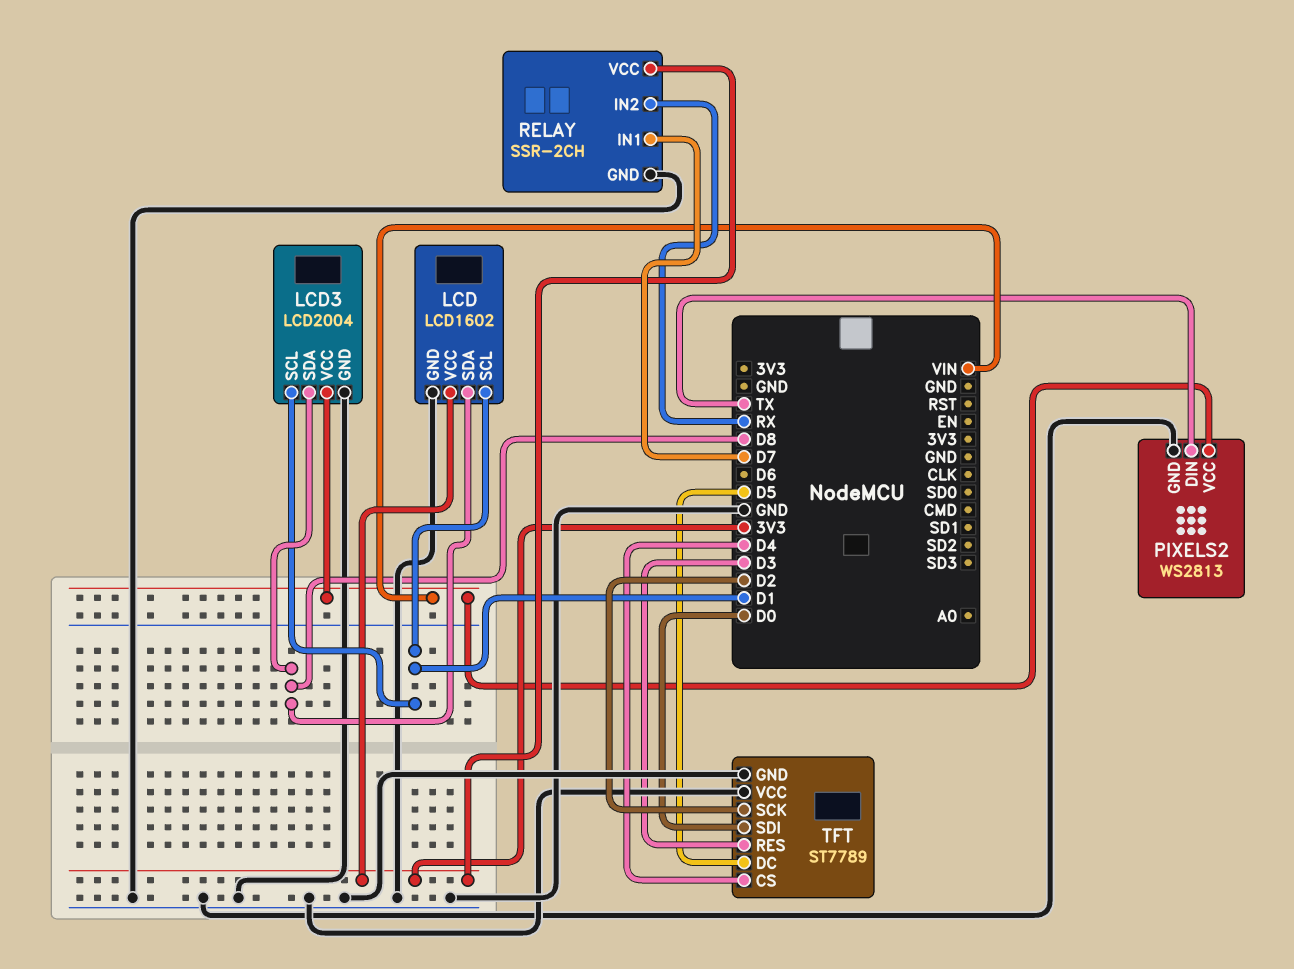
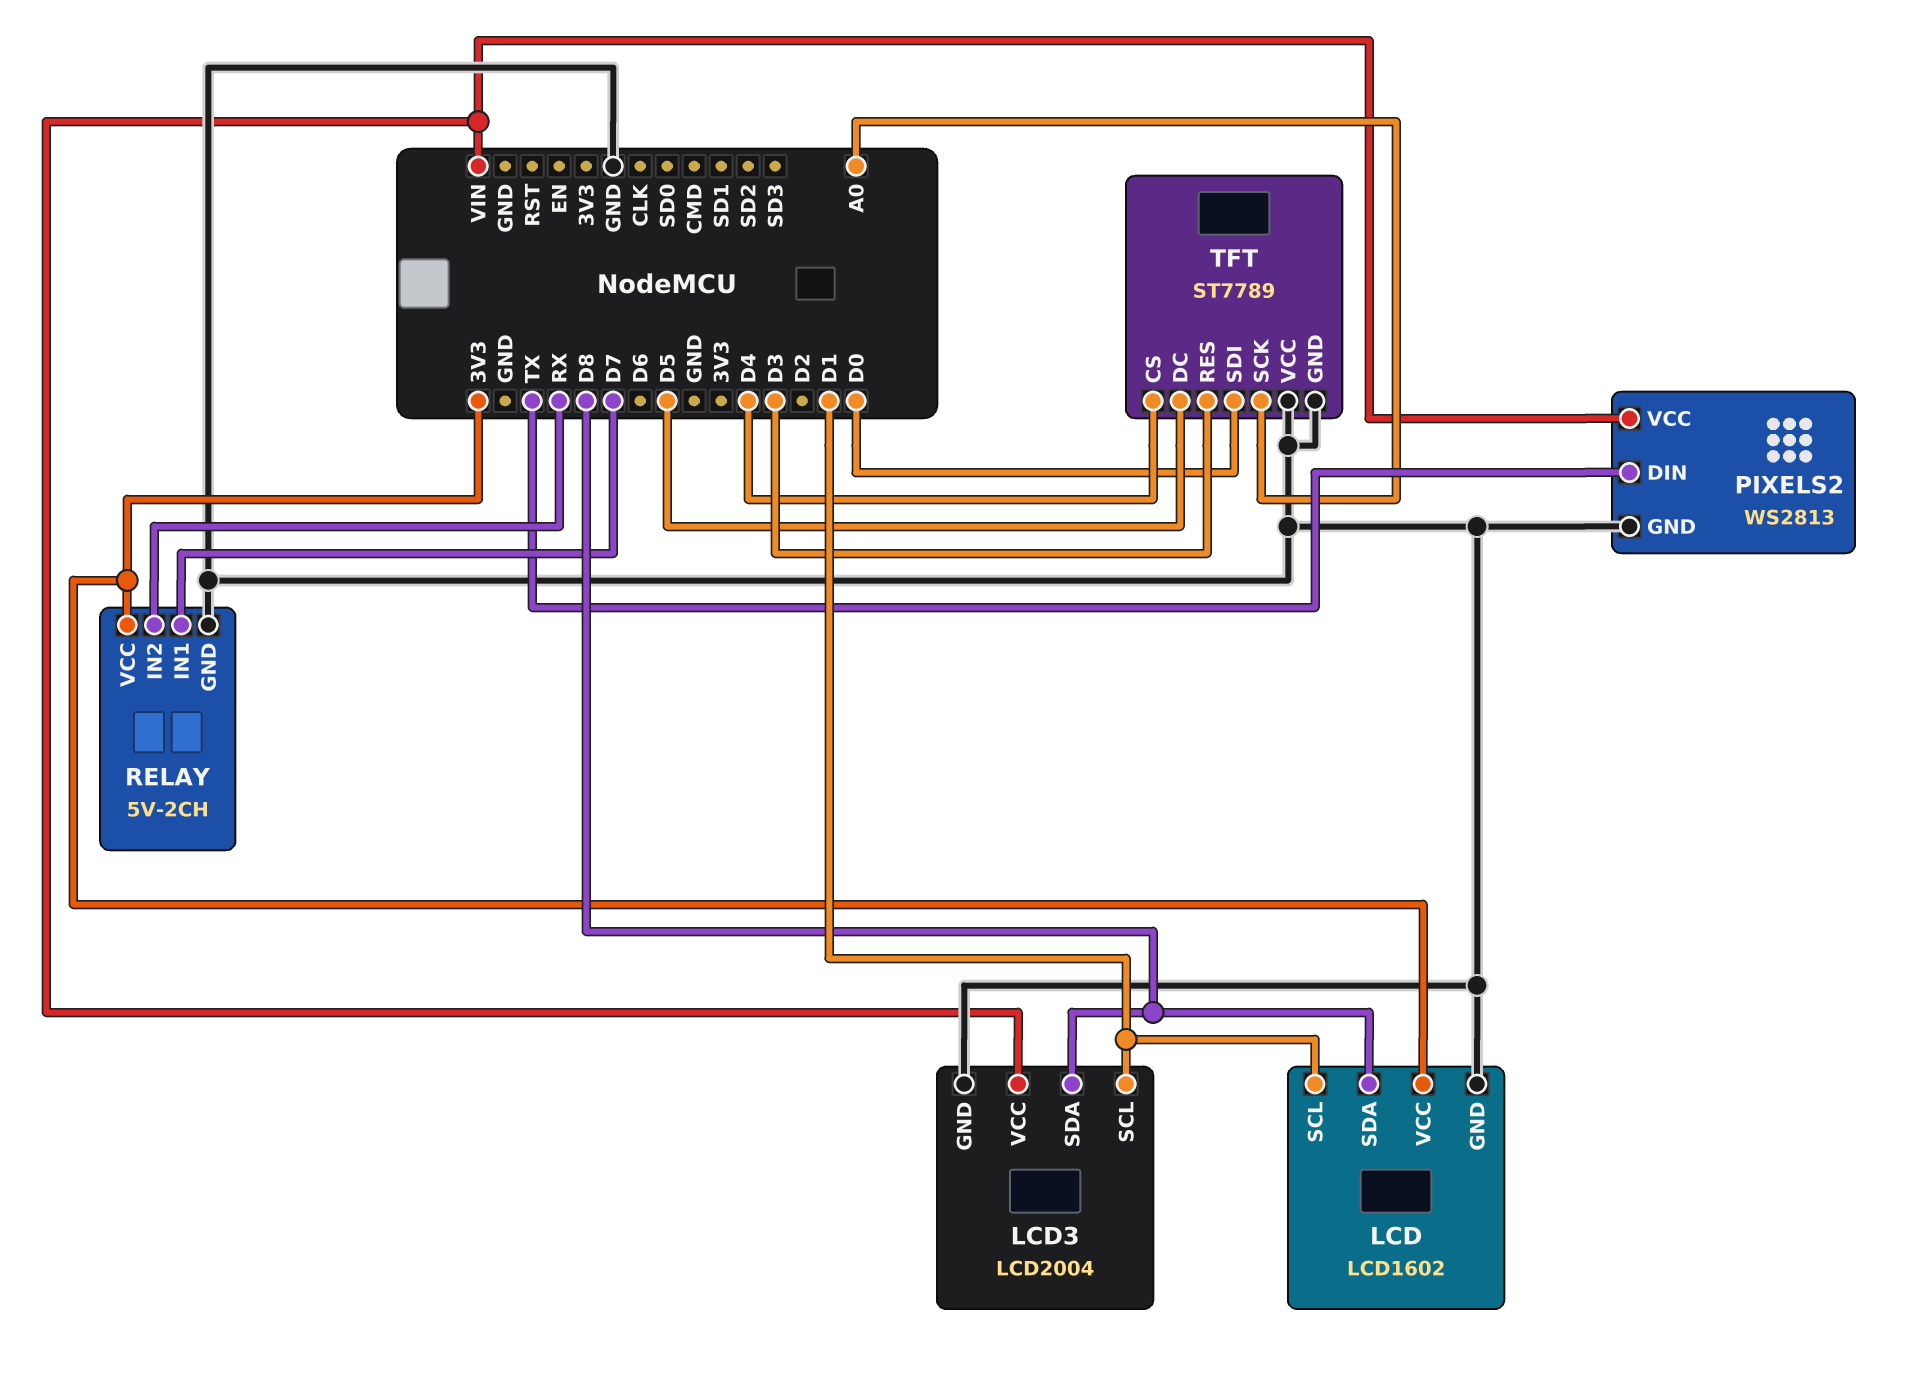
RELAY: SSR-2CH -> 5V-2CH
TFT pin SCK: D2 -> A0

